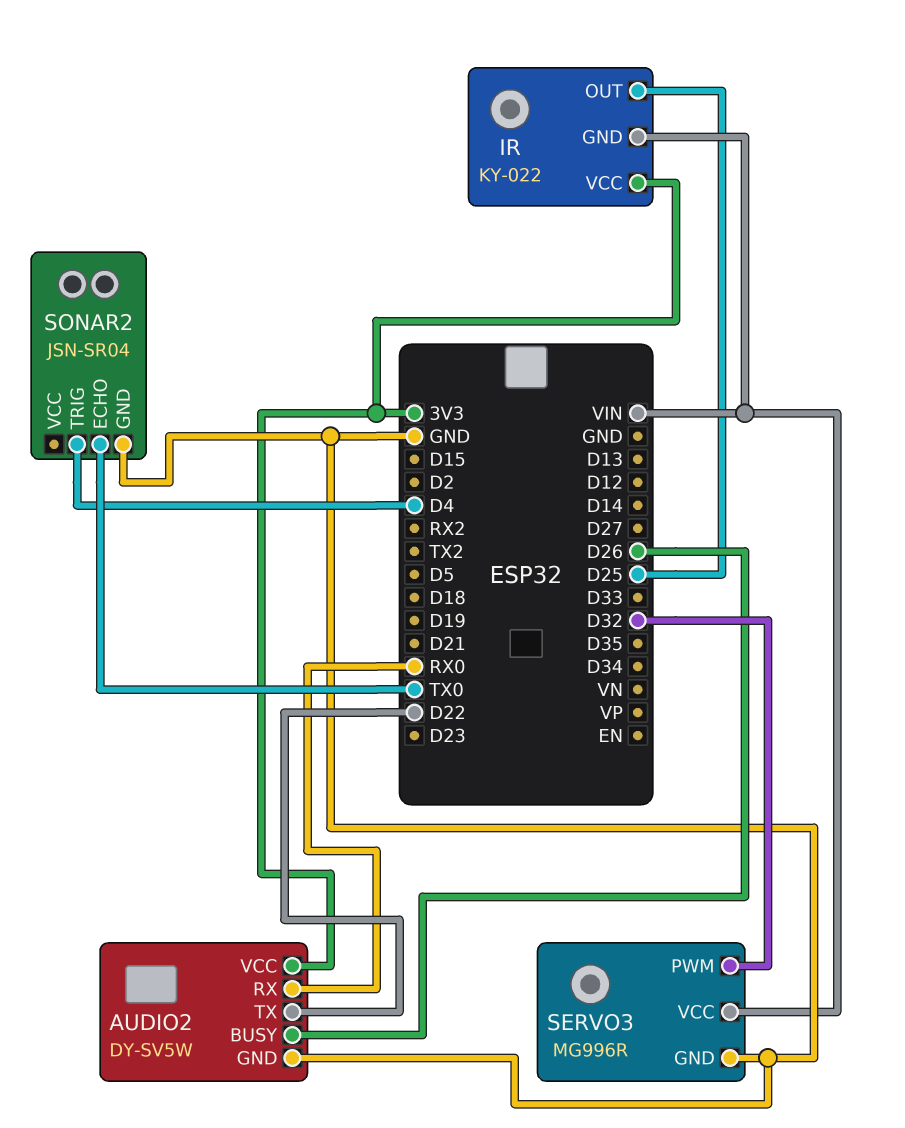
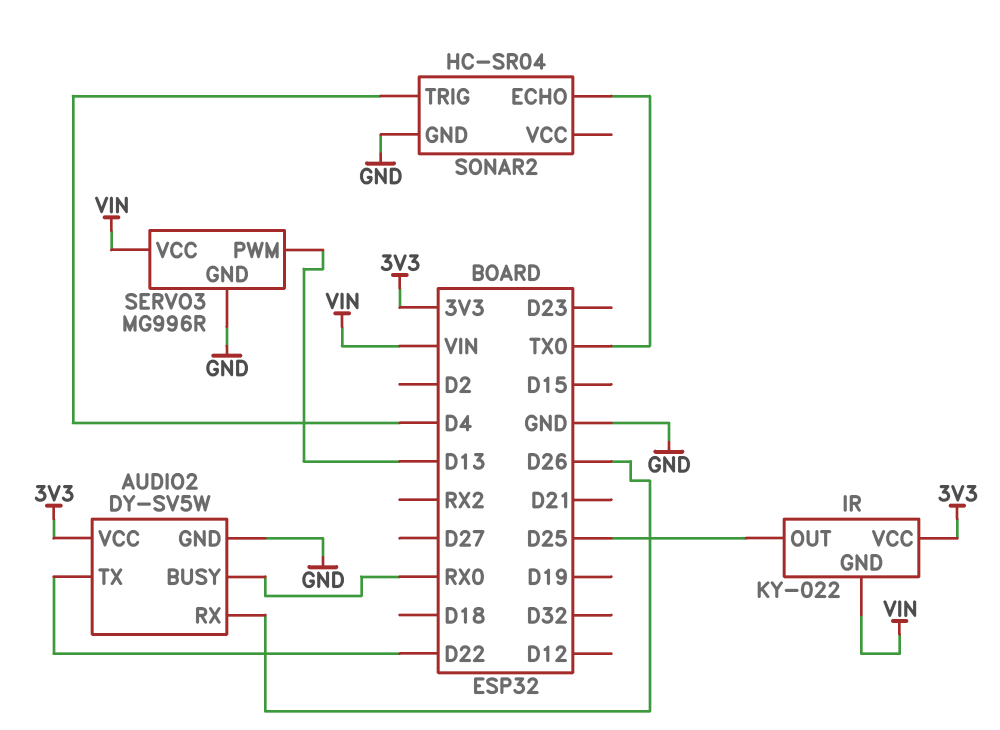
AUDIO2 pin BUSY: D26 -> RX0
AUDIO2 pin RX: RX0 -> D26
SERVO3 pin PWM: D32 -> D13
SONAR2: JSN-SR04 -> HC-SR04

